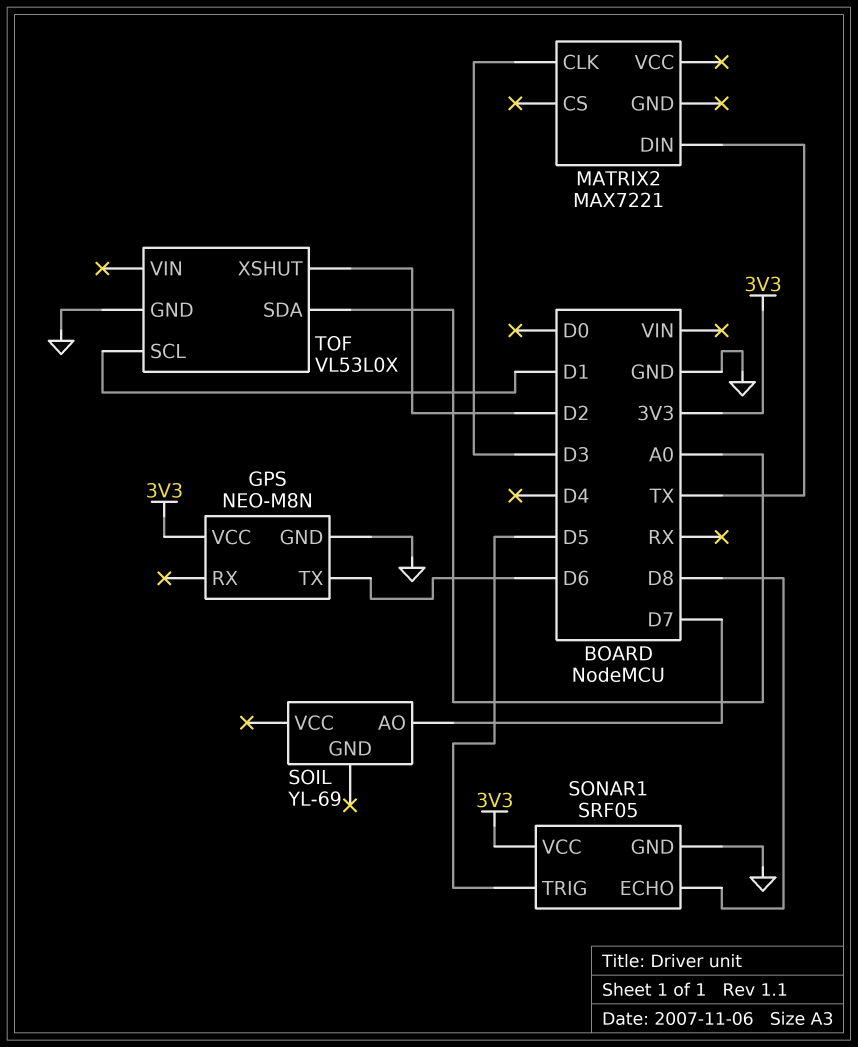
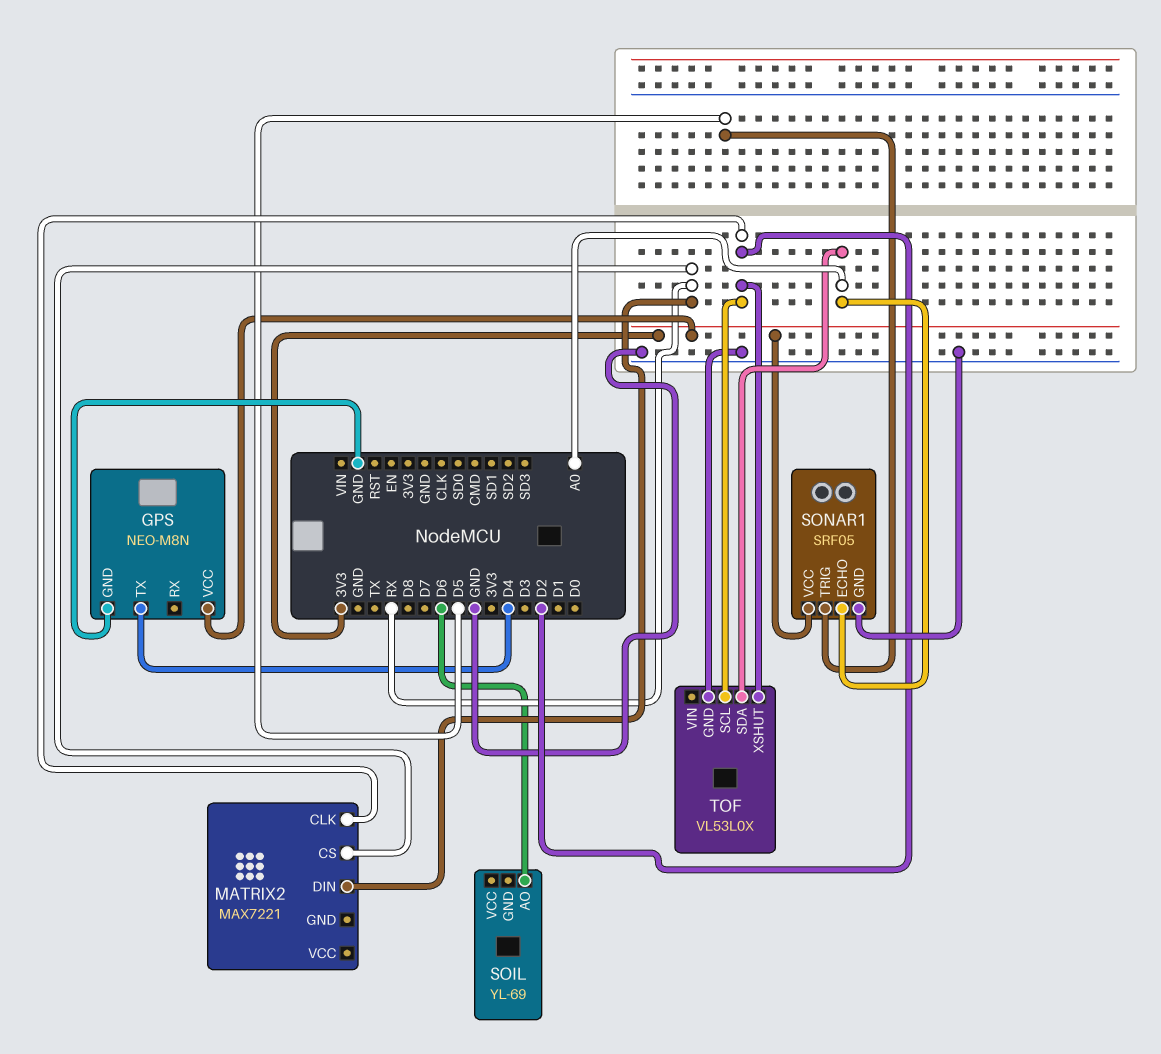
GPS pin TX: D6 -> D4
MATRIX2 pin CLK: D3 -> D2
MATRIX2 pin CS: none -> RX
MATRIX2 pin DIN: TX -> RX
SOIL pin AO: D7 -> D6
SONAR1 pin ECHO: D8 -> A0
TOF pin SCL: D1 -> D2

